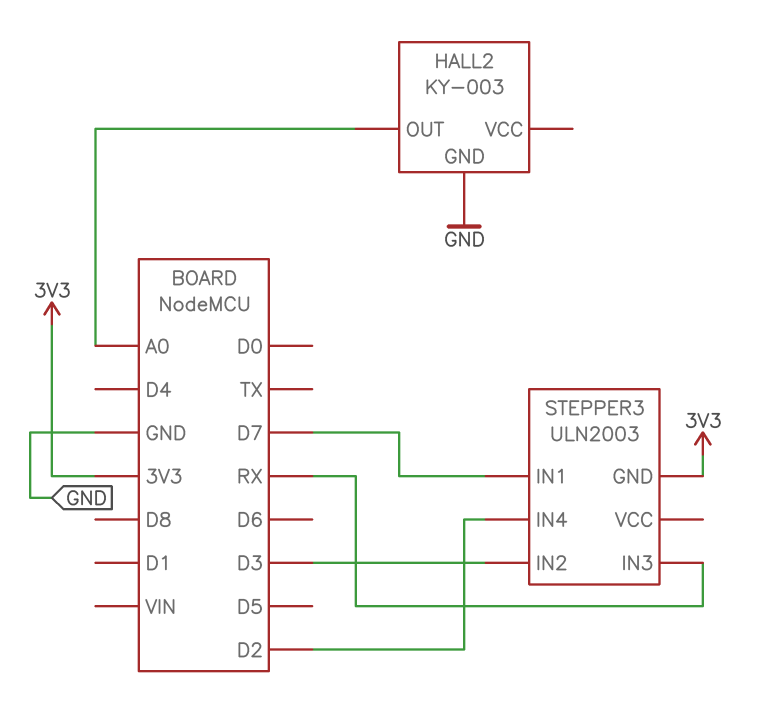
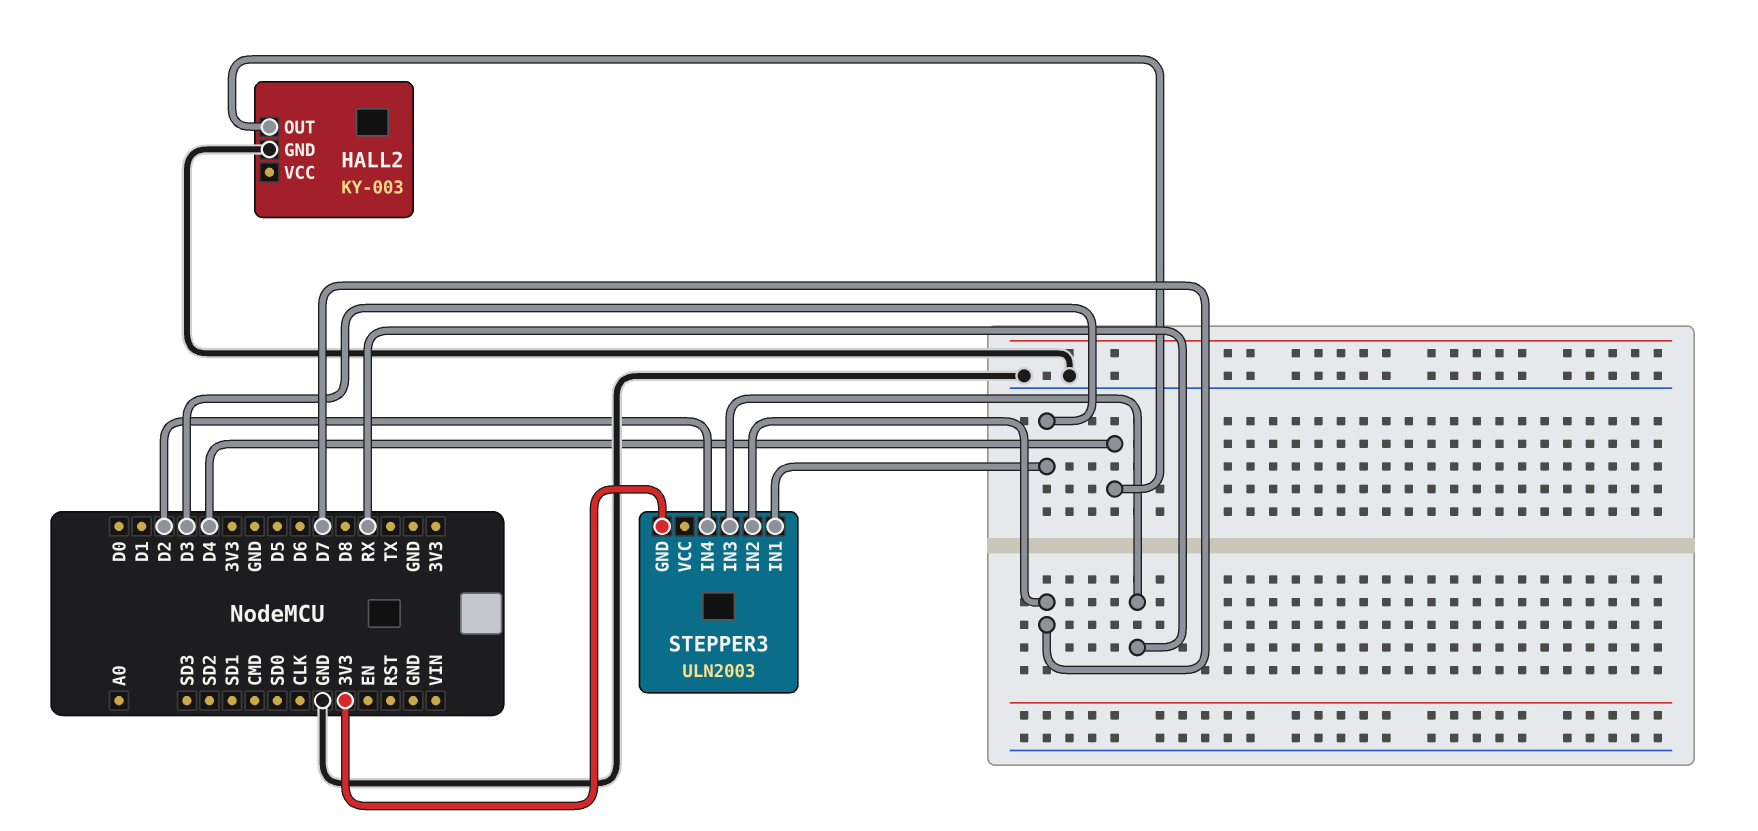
HALL2 pin OUT: A0 -> D4
STEPPER3 pin IN1: D7 -> D3
STEPPER3 pin IN2: D3 -> D7

